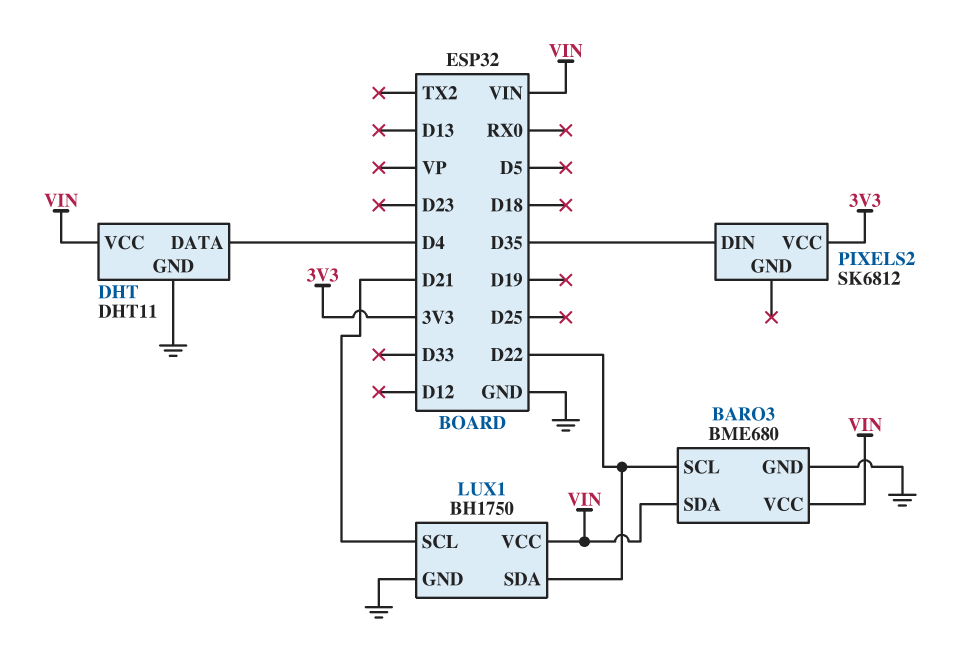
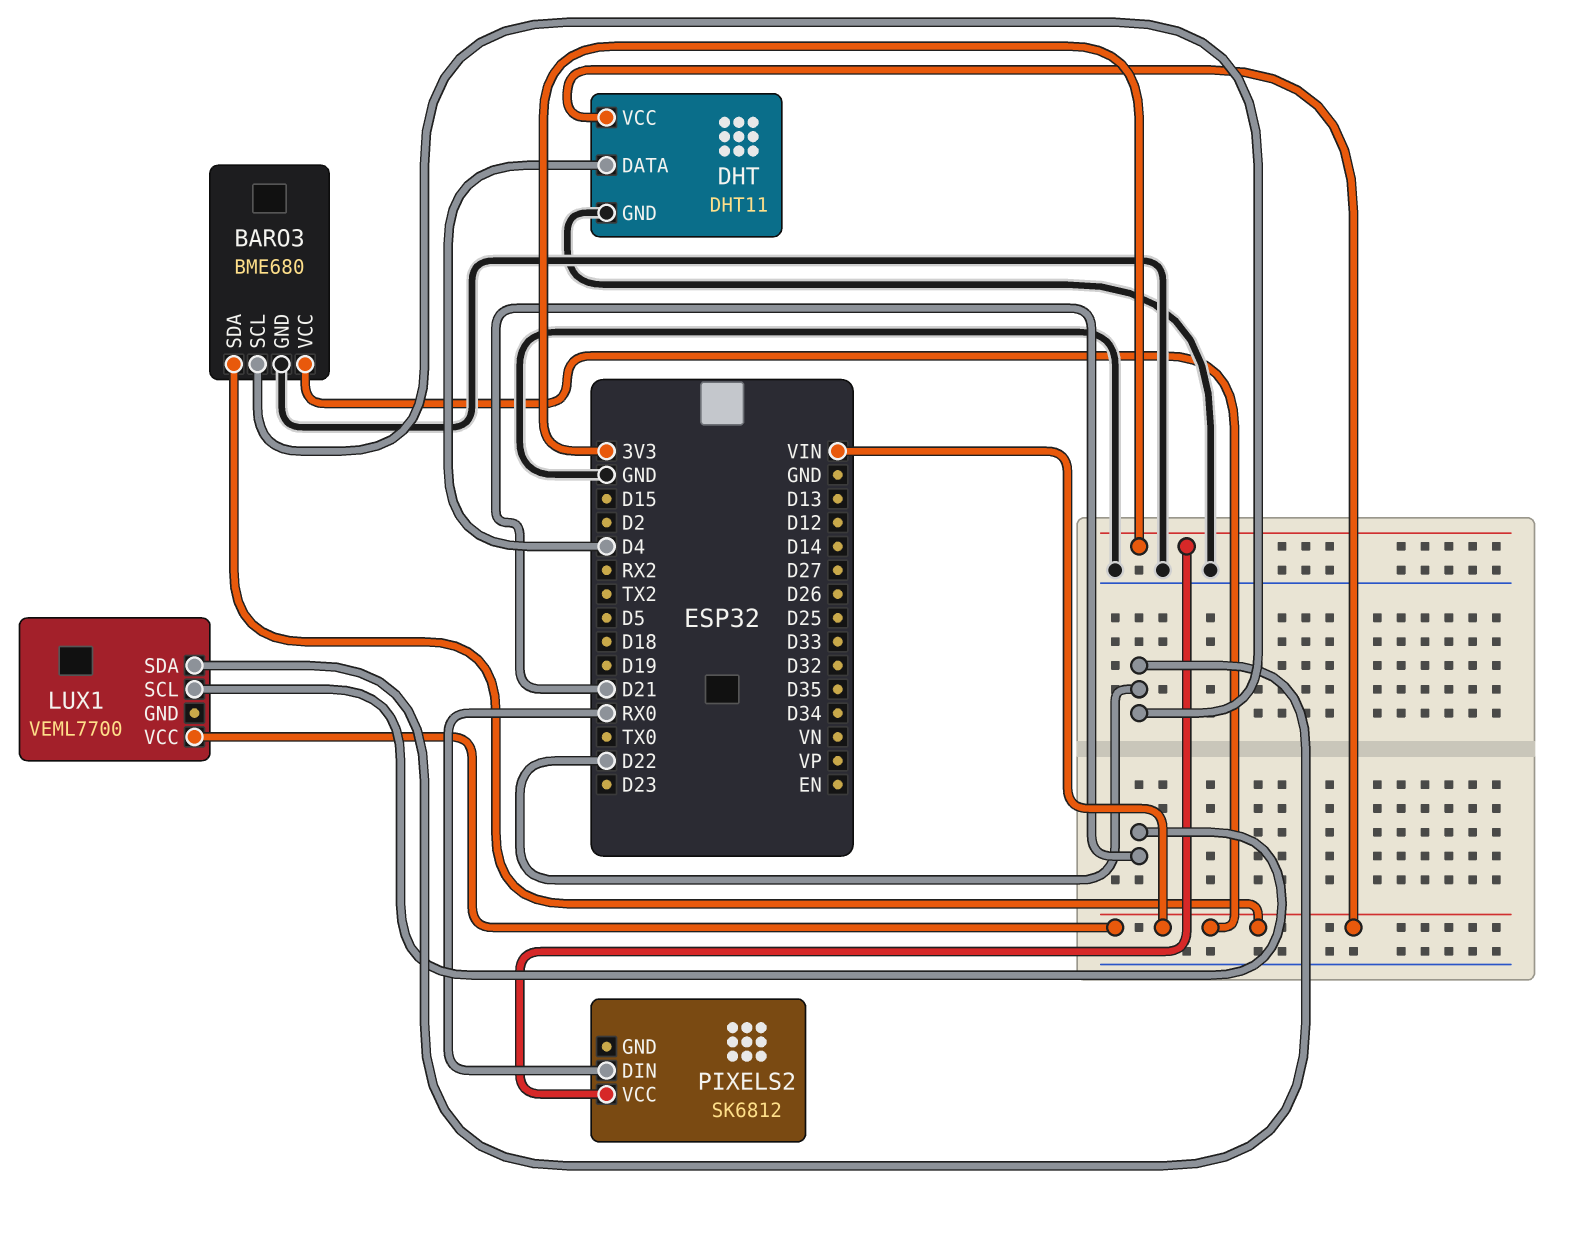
LUX1: BH1750 -> VEML7700
LUX1 pin GND: GND -> none
PIXELS2 pin DIN: D35 -> RX0

